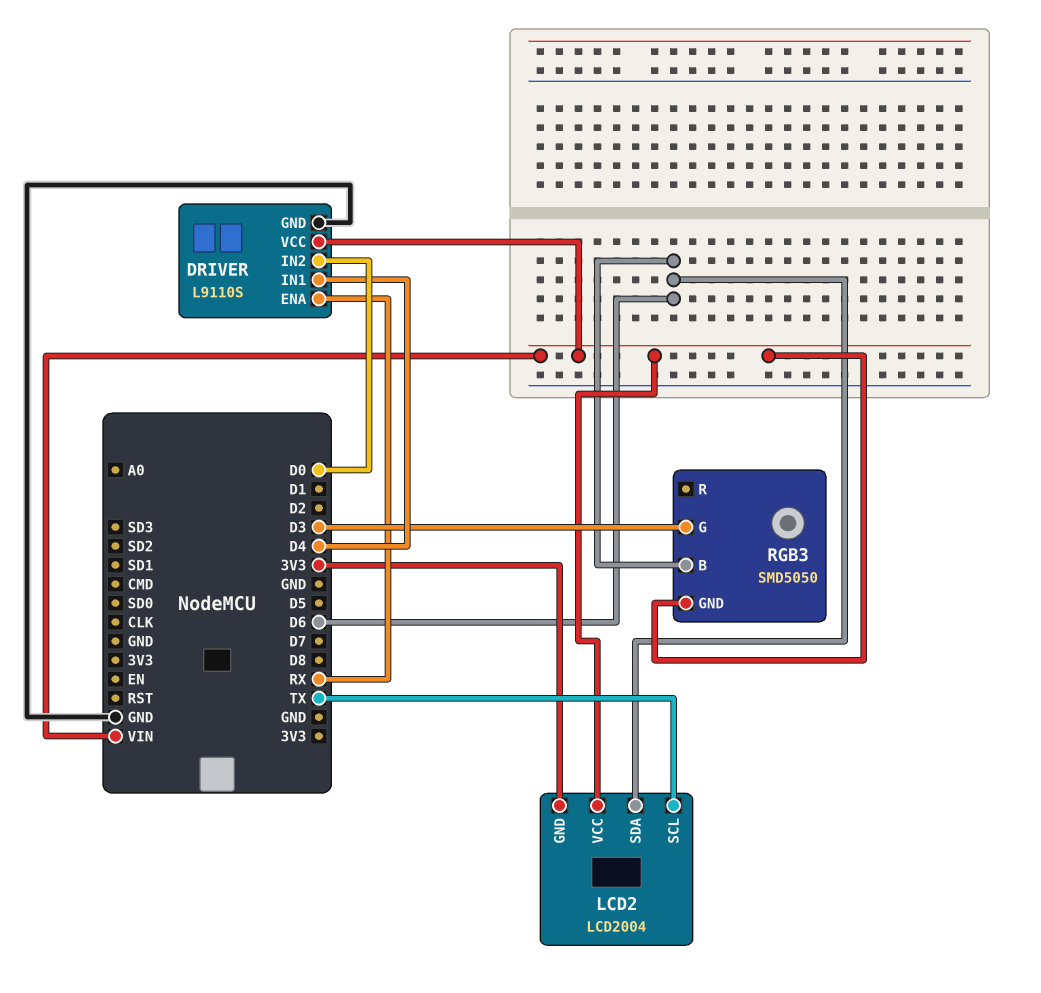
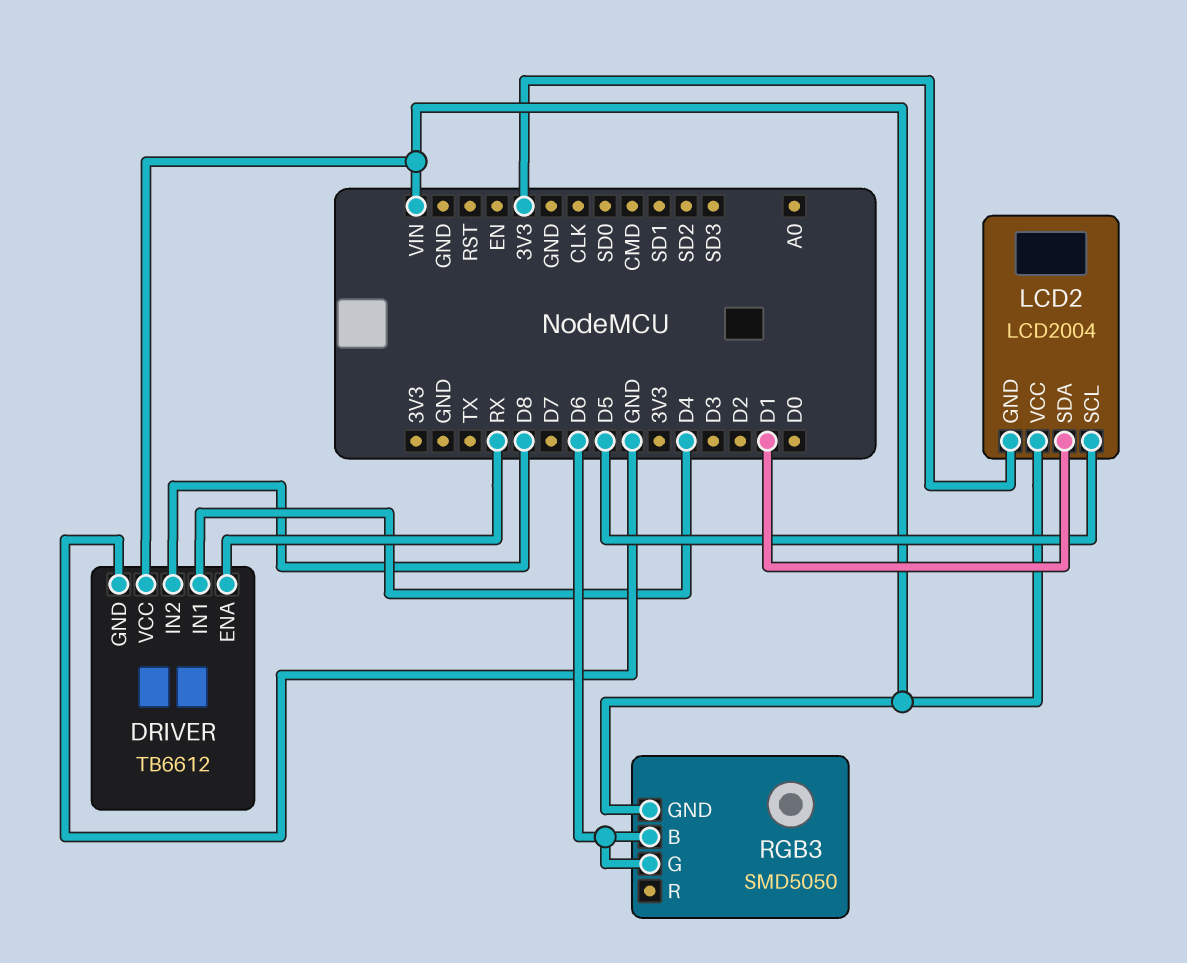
DRIVER: L9110S -> TB6612
DRIVER pin IN2: D0 -> D8
LCD2 pin SCL: TX -> D5
LCD2 pin SDA: D6 -> D1
RGB3 pin G: D3 -> D6

